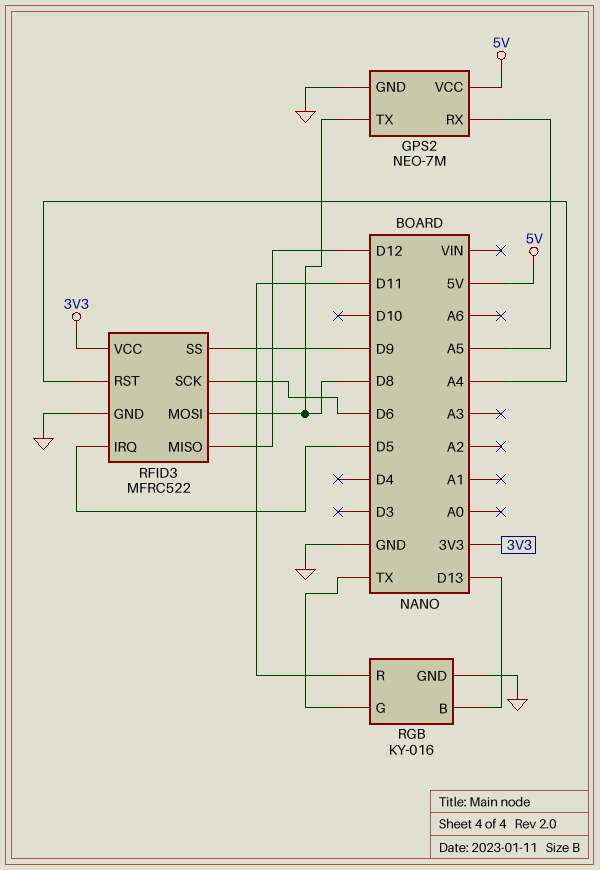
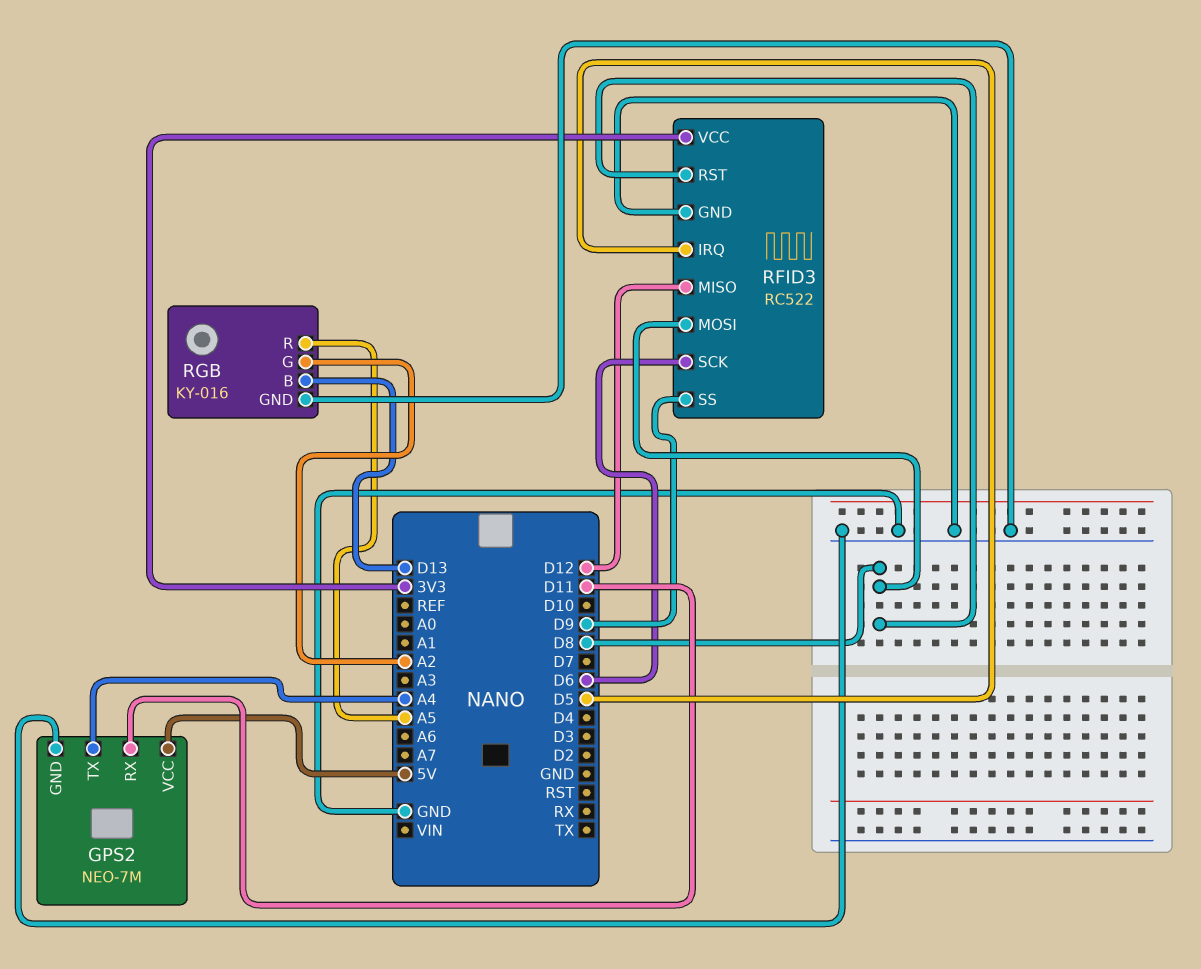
GPS2 pin RX: A5 -> D11
GPS2 pin TX: D8 -> A4
RFID3: MFRC522 -> RC522
RFID3 pin RST: A4 -> D8
RGB pin G: TX -> A2
RGB pin R: D11 -> A5

